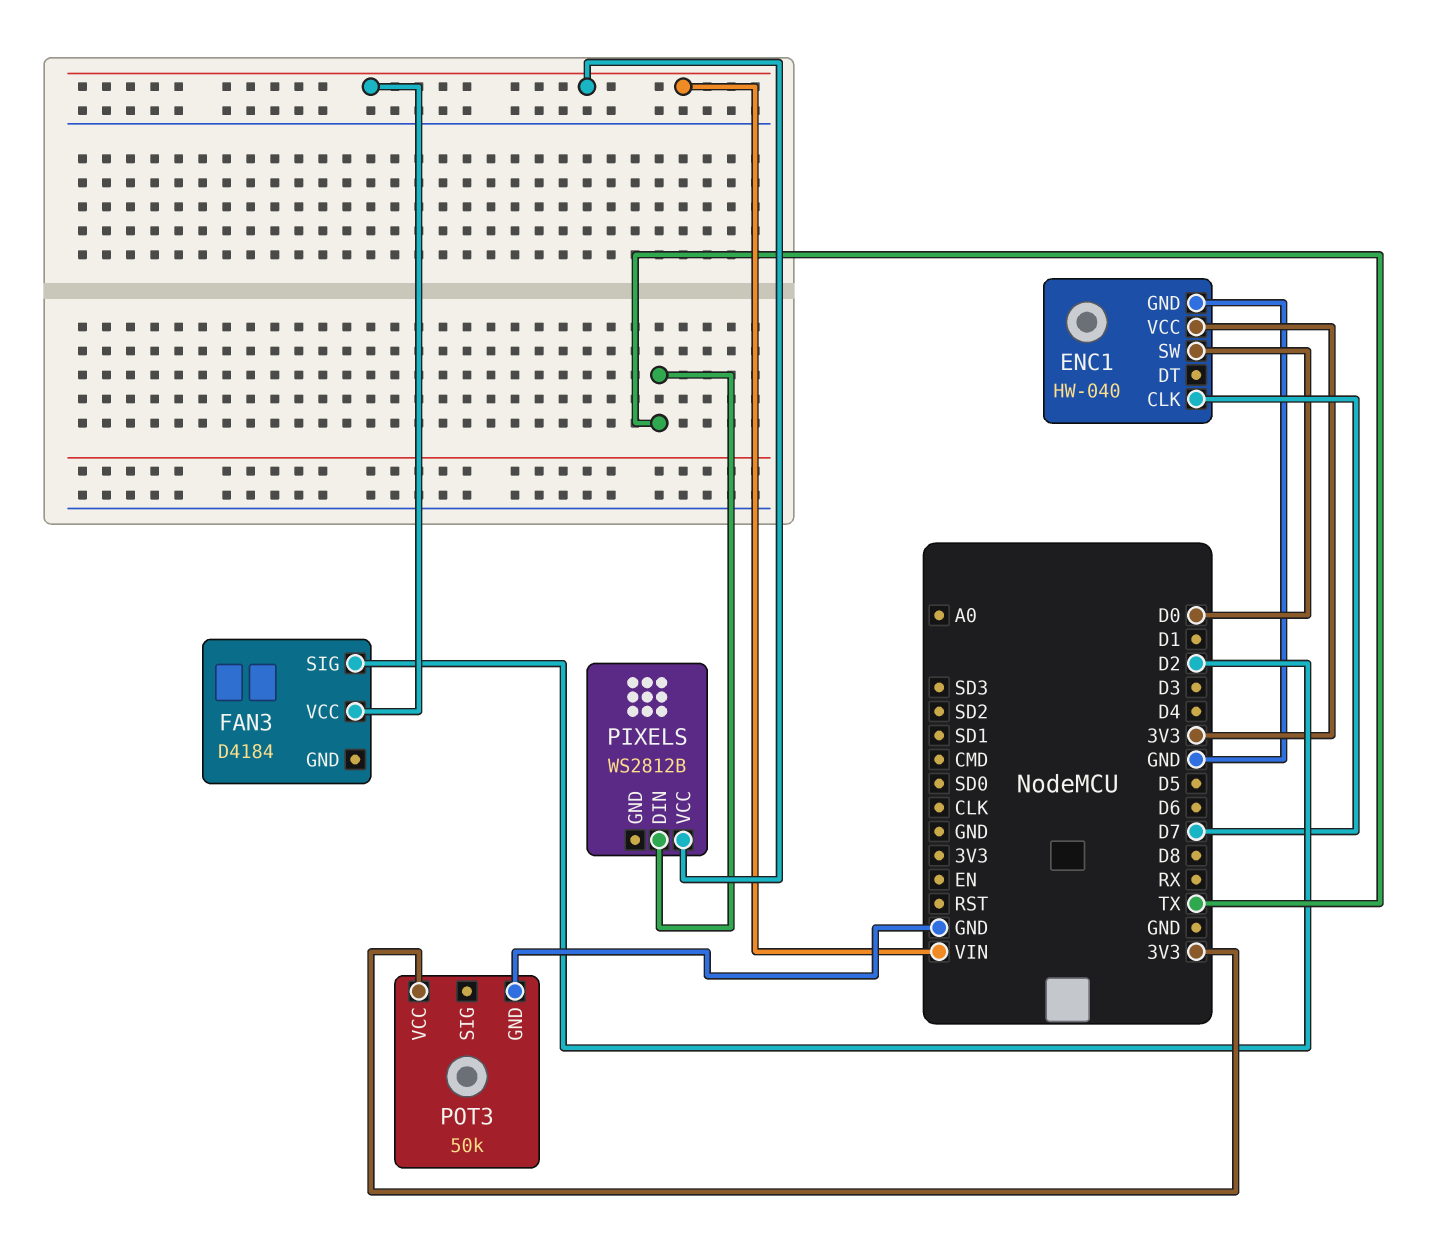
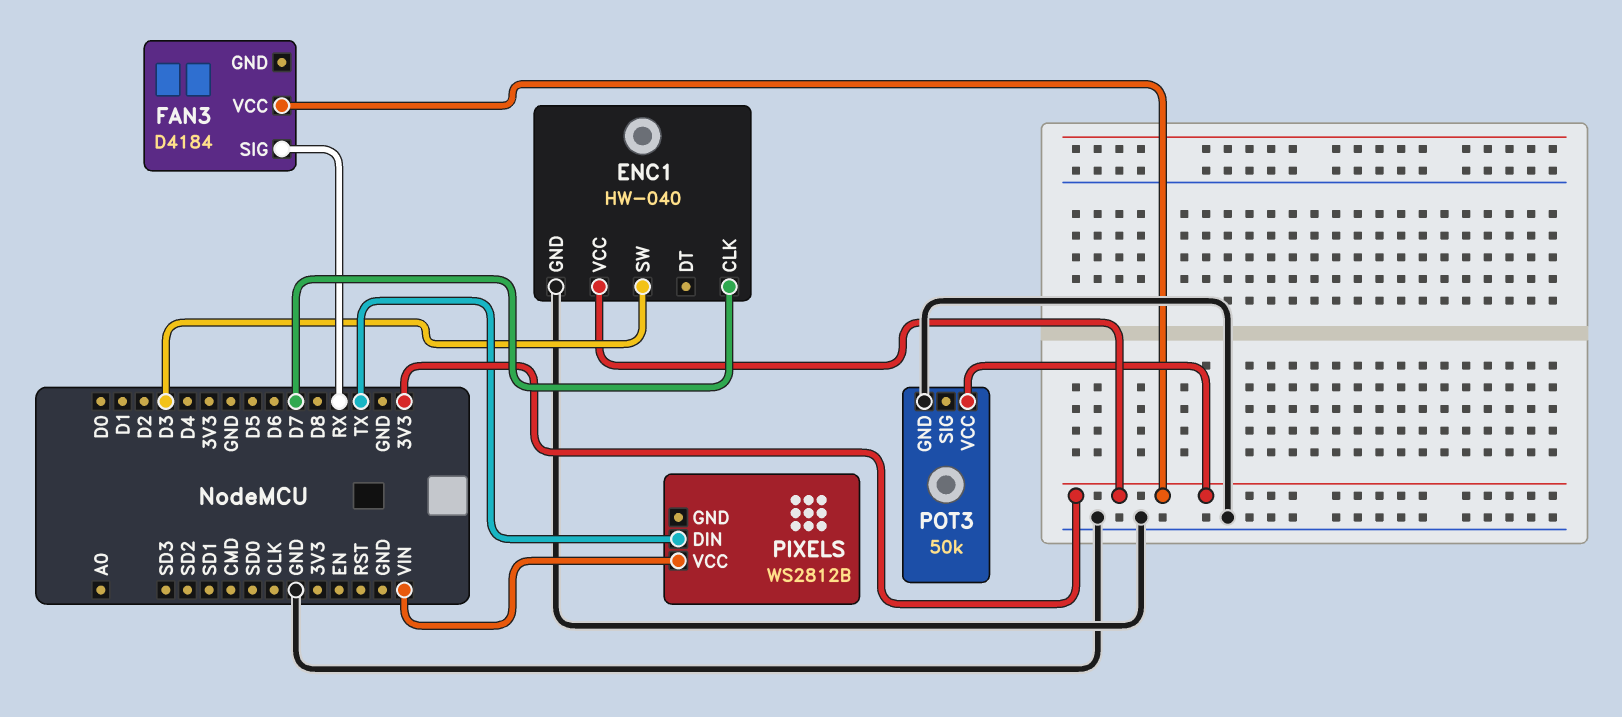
ENC1 pin SW: D0 -> D3
FAN3 pin SIG: D2 -> RX
FAN3 pin VCC: VIN -> 3V3

